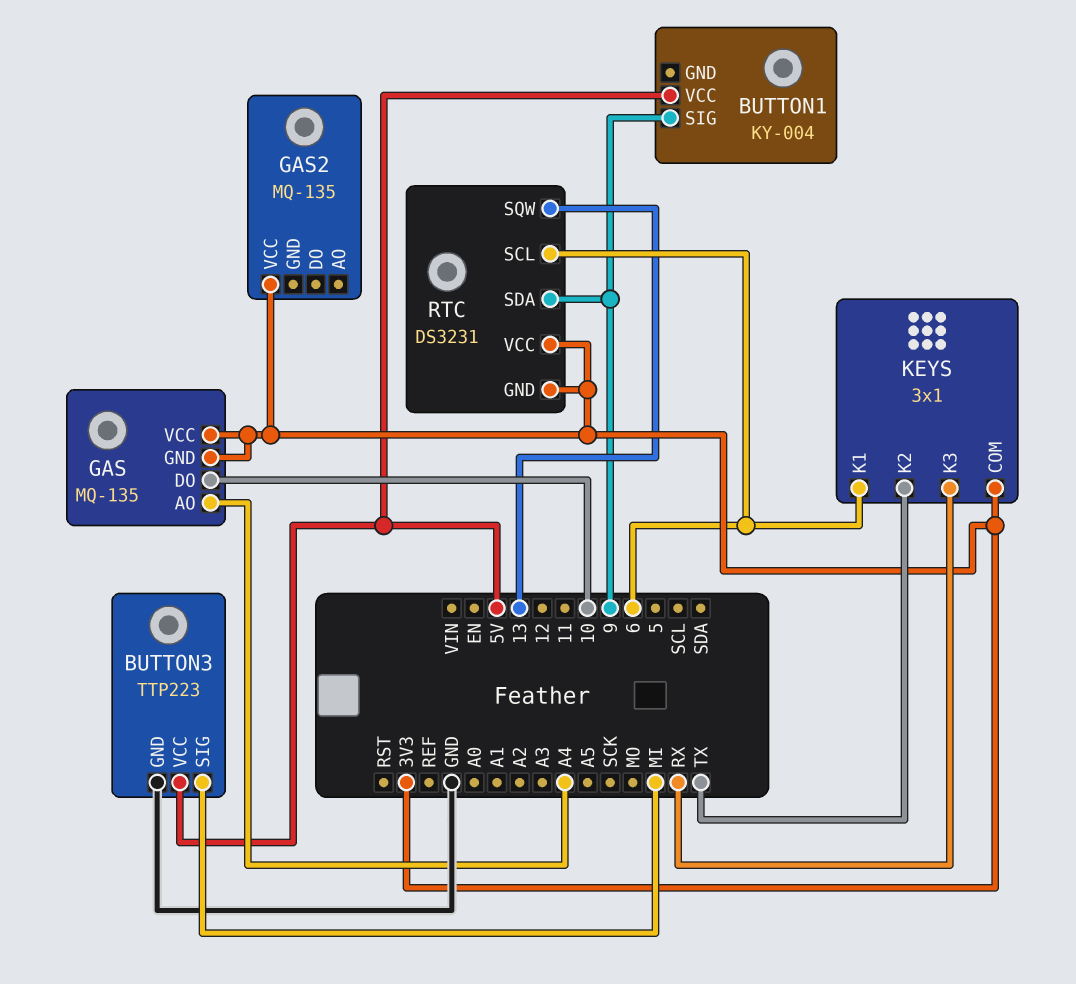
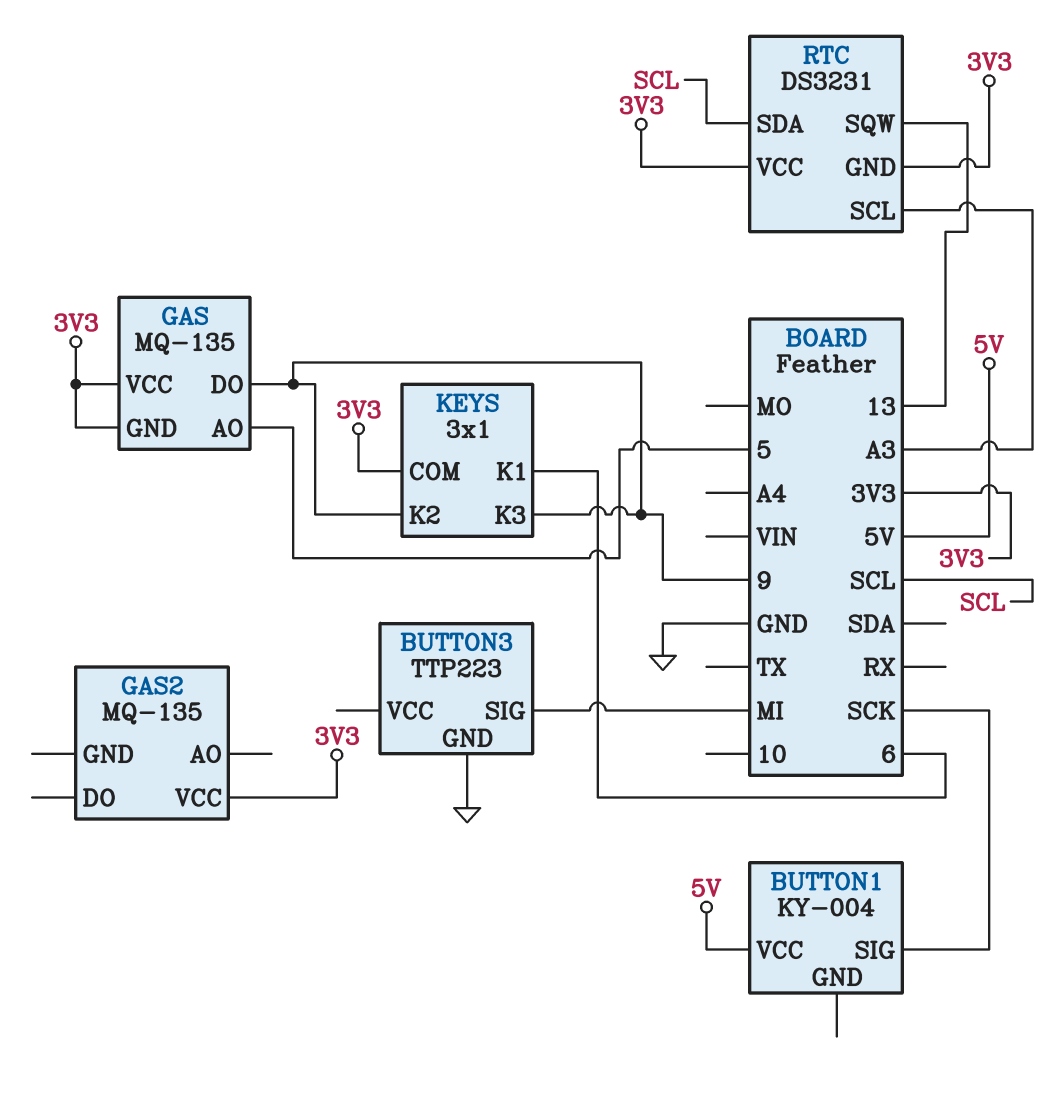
BUTTON1 pin SIG: 9 -> SCK
BUTTON3 pin VCC: 5V -> none
GAS pin AO: A4 -> 5
GAS pin DO: 10 -> 9
KEYS pin K2: TX -> 9
KEYS pin K3: RX -> 9
RTC pin SCL: 6 -> A3
RTC pin SDA: 9 -> SCL

